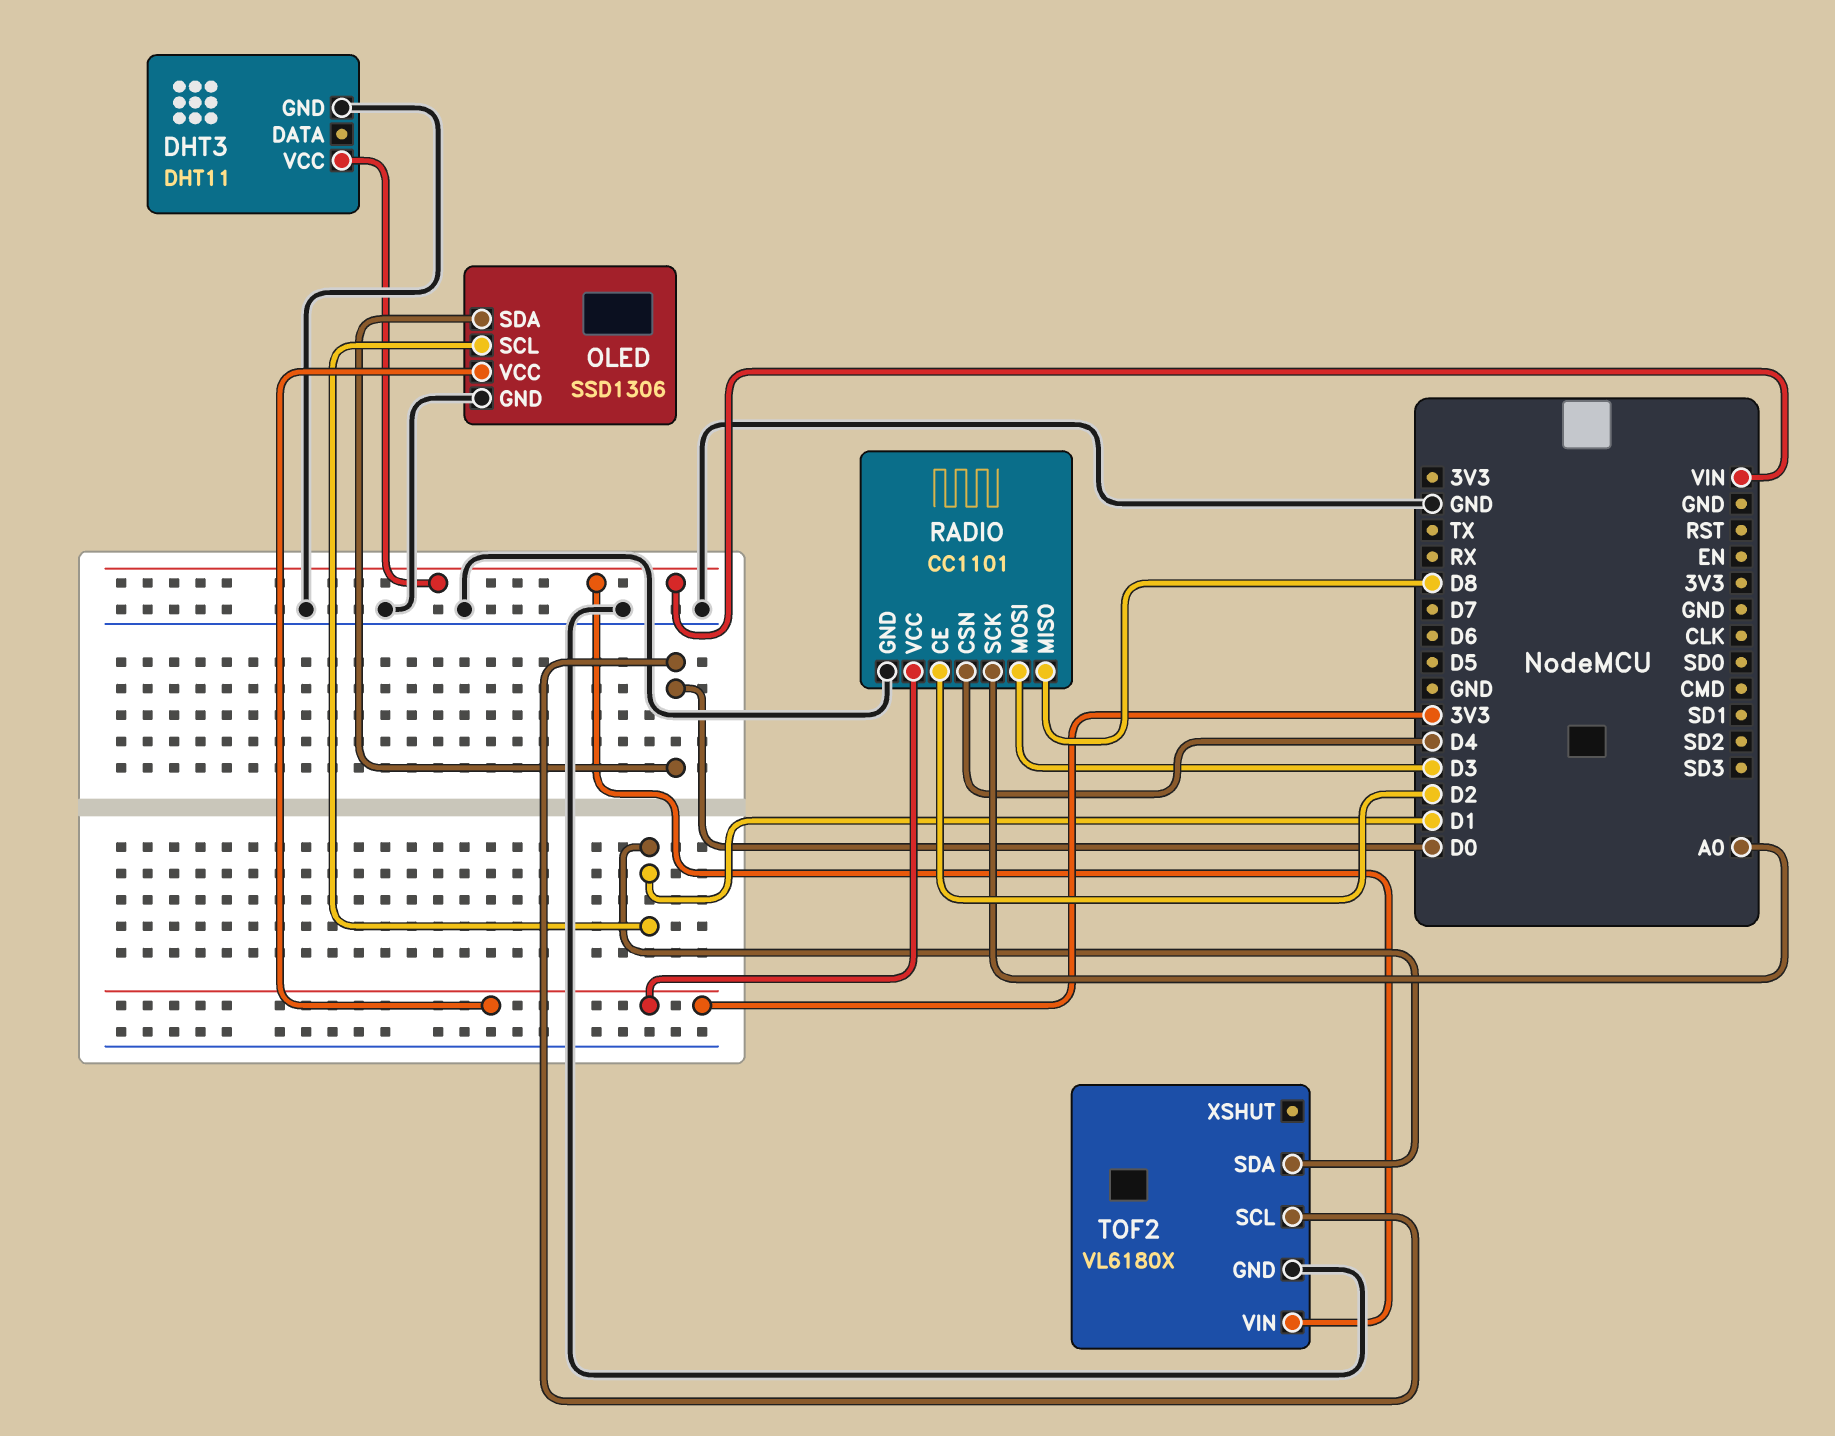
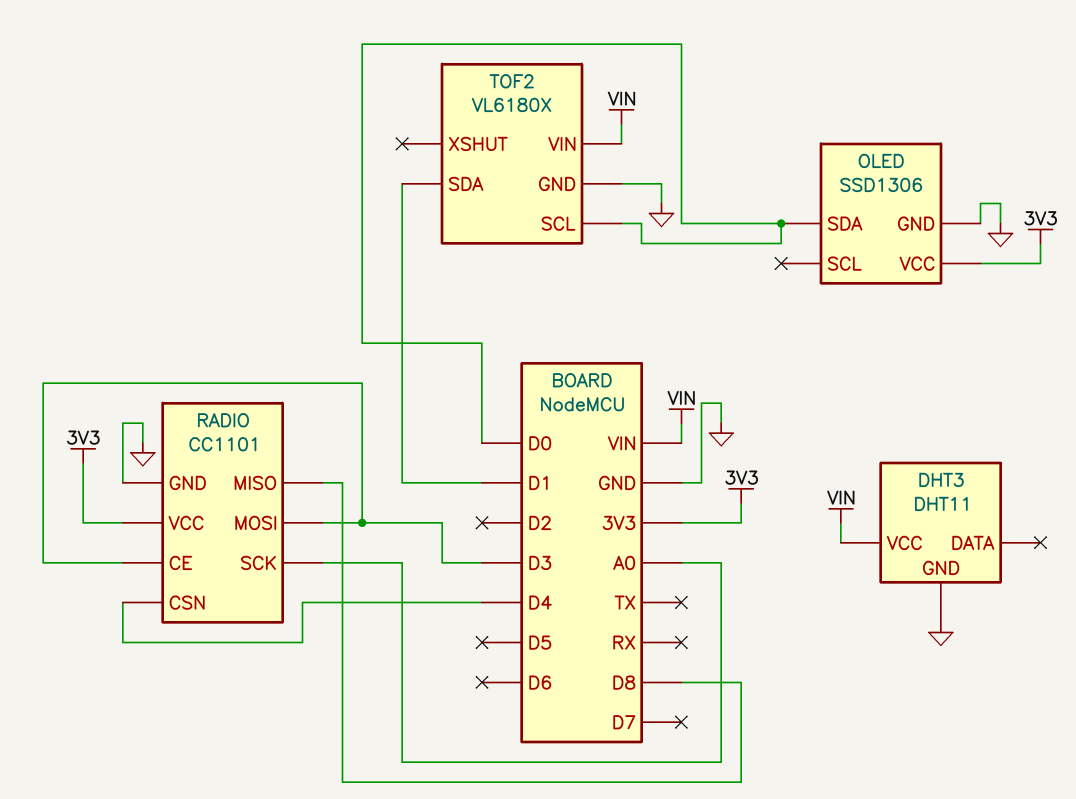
OLED pin SCL: D1 -> none
RADIO pin CE: D2 -> D3

